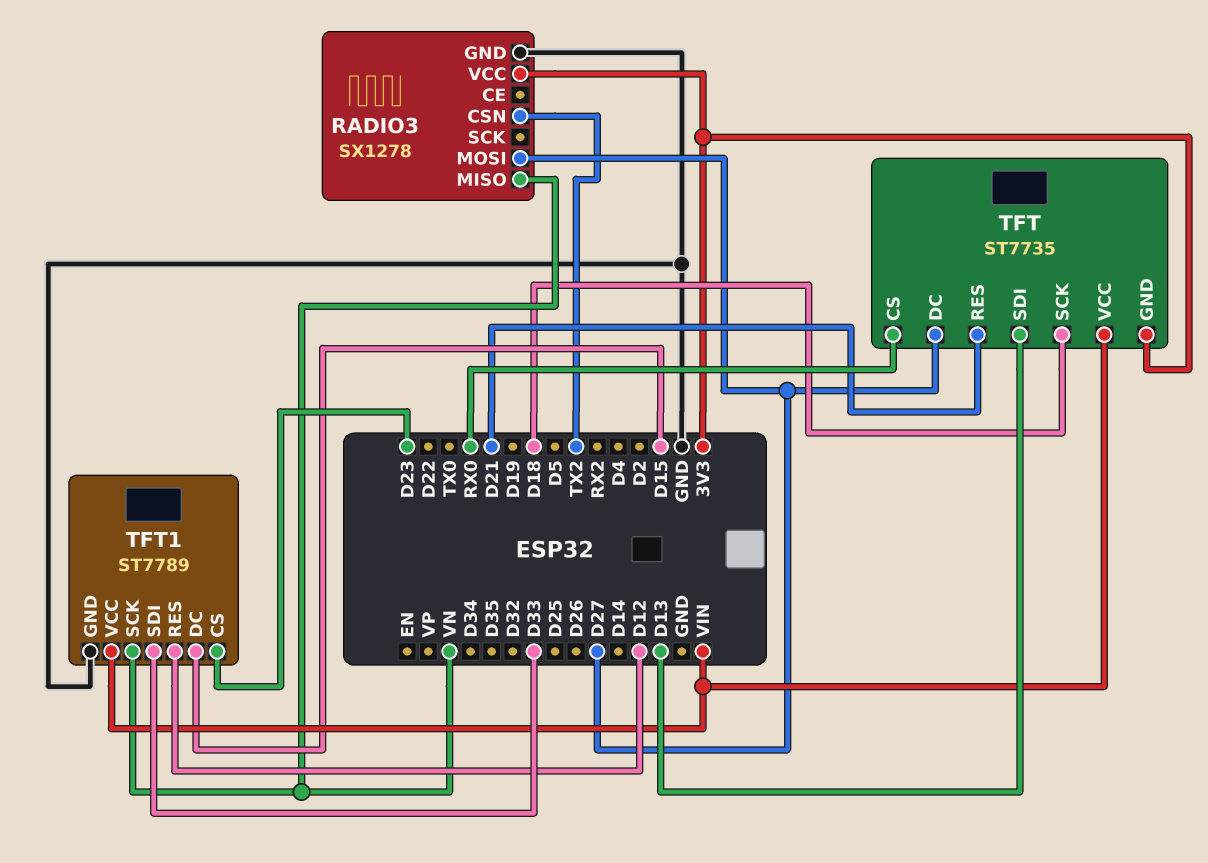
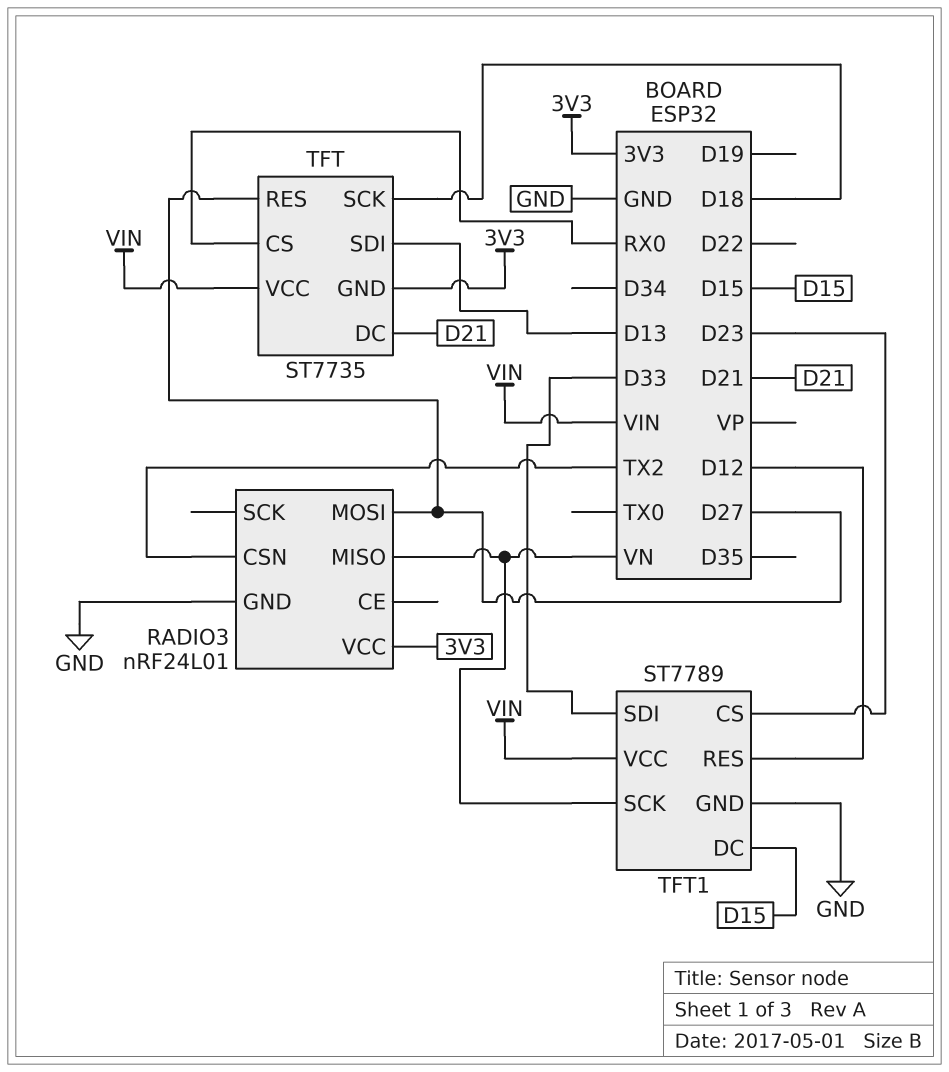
RADIO3: SX1278 -> nRF24L01
TFT pin DC: D27 -> D21
TFT pin RES: D21 -> D27

